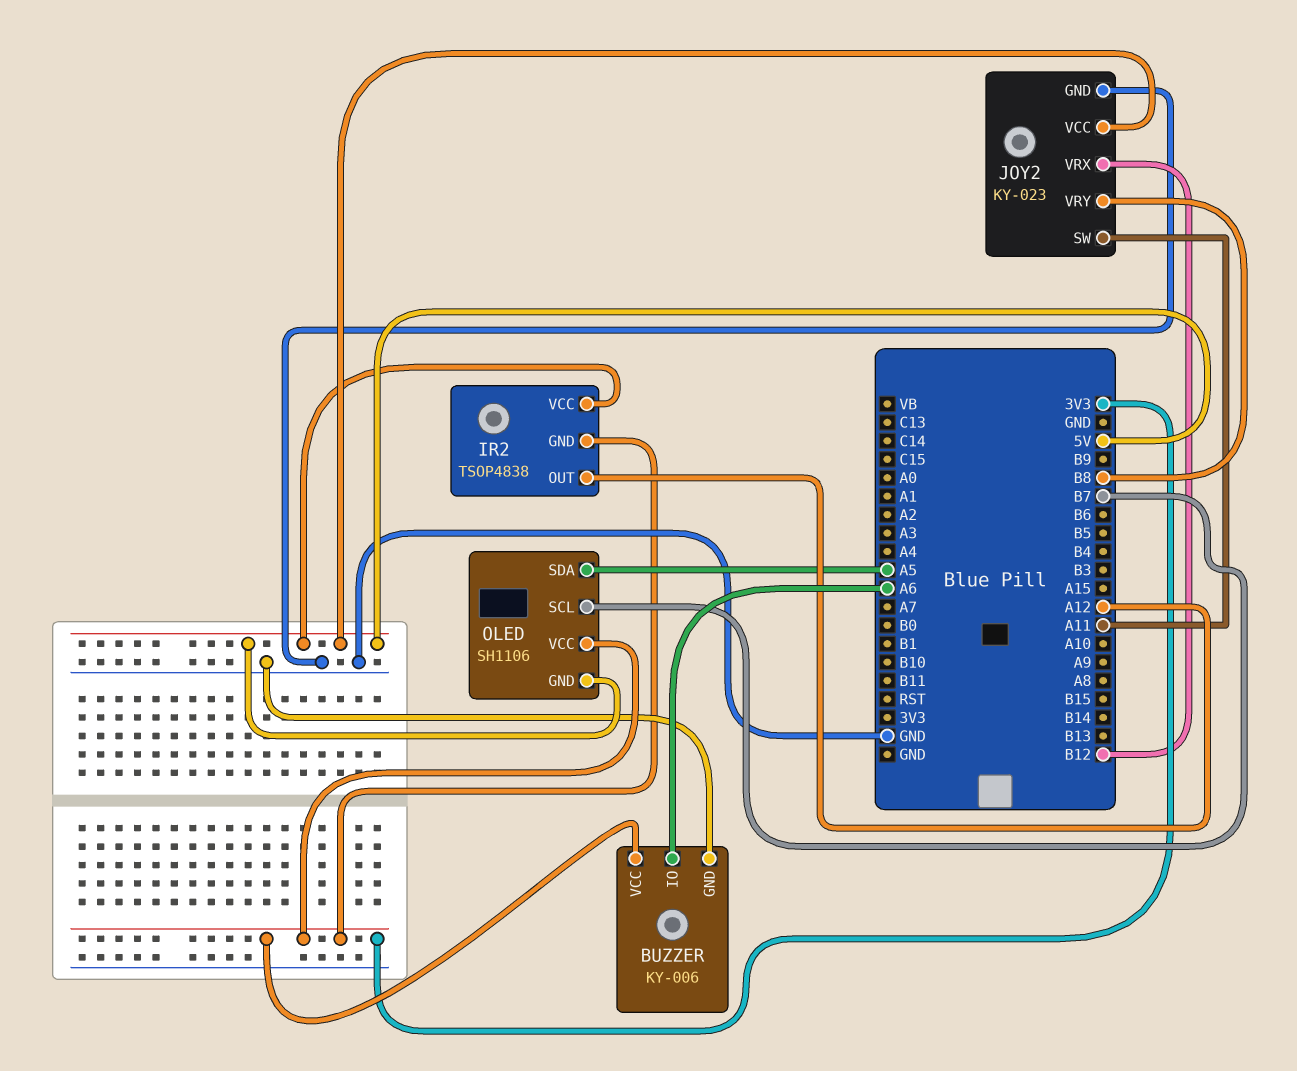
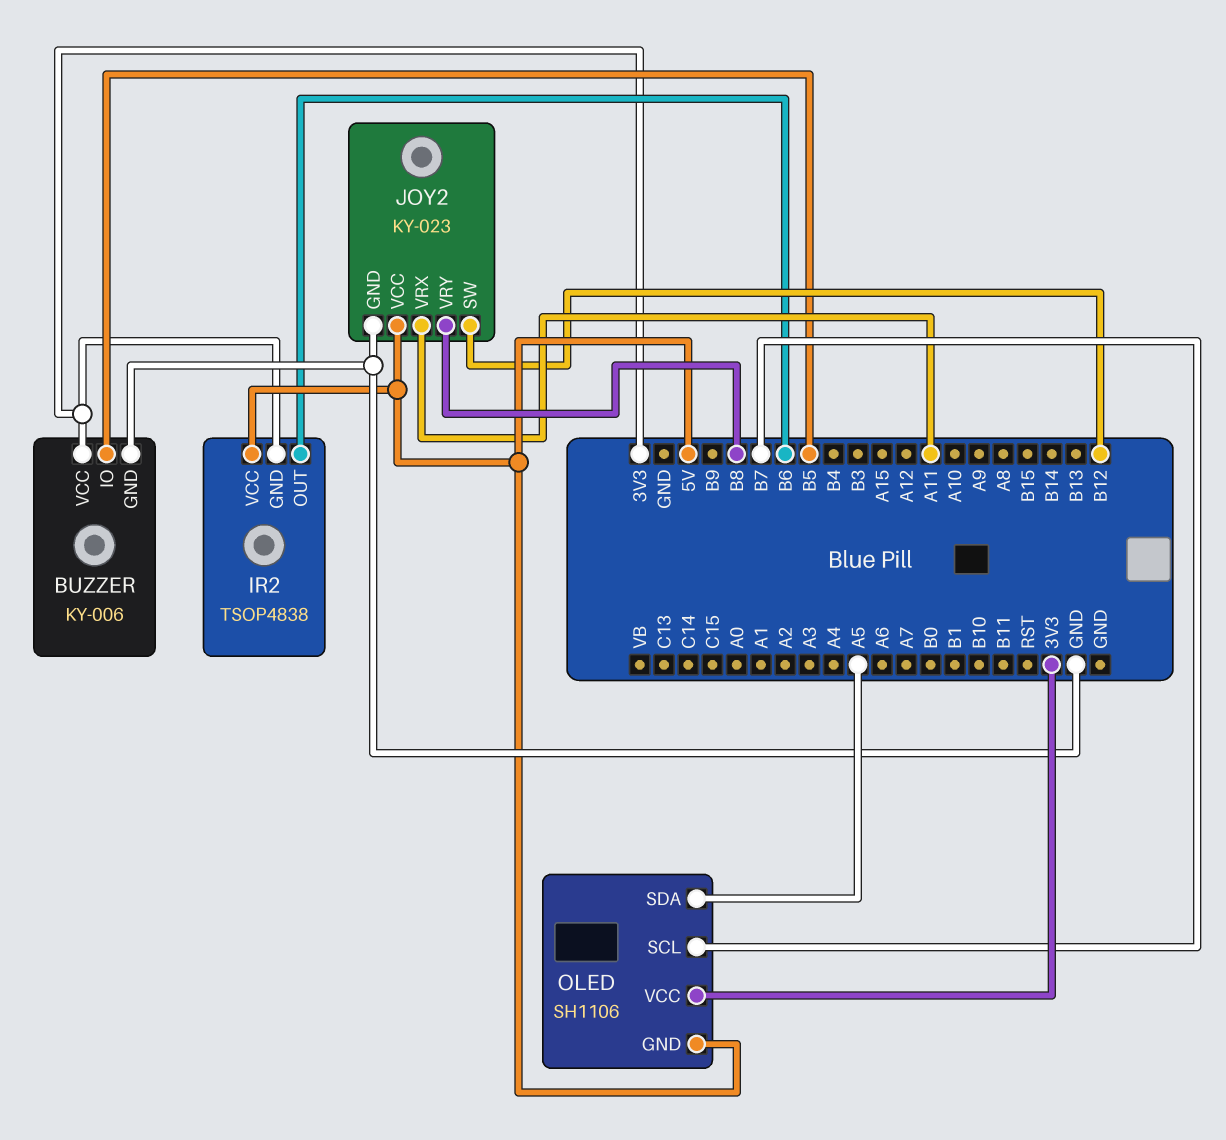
BUZZER pin IO: A6 -> B5
IR2 pin OUT: A12 -> B6
JOY2 pin SW: A11 -> B12
JOY2 pin VRX: B12 -> A11

